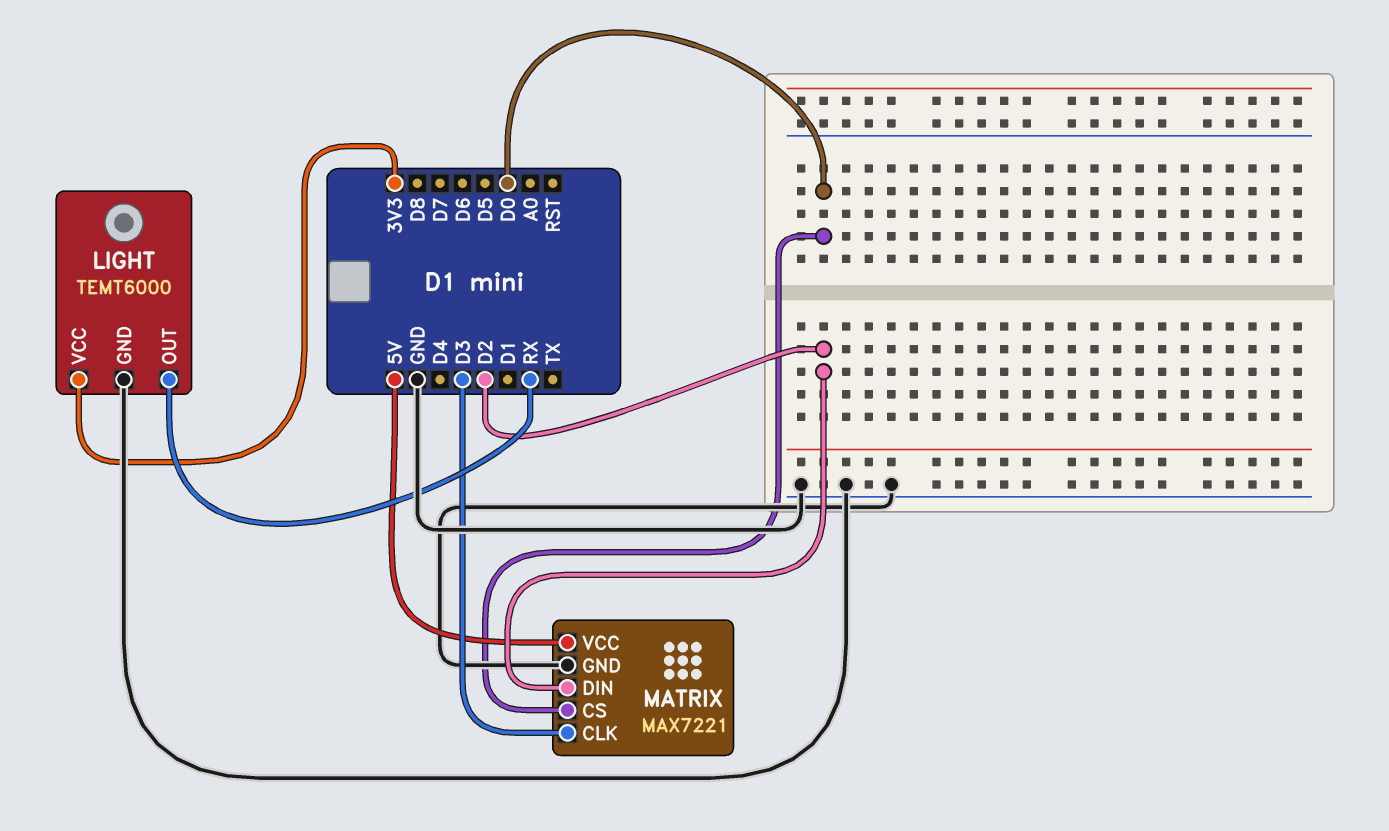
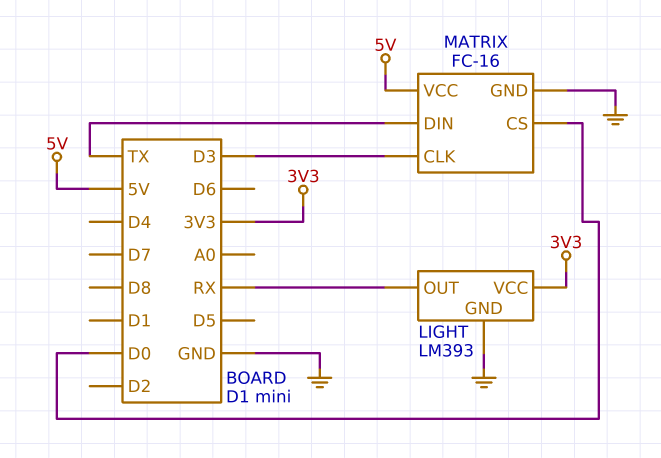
LIGHT: TEMT6000 -> LM393
MATRIX: MAX7221 -> FC-16
MATRIX pin DIN: D2 -> TX

